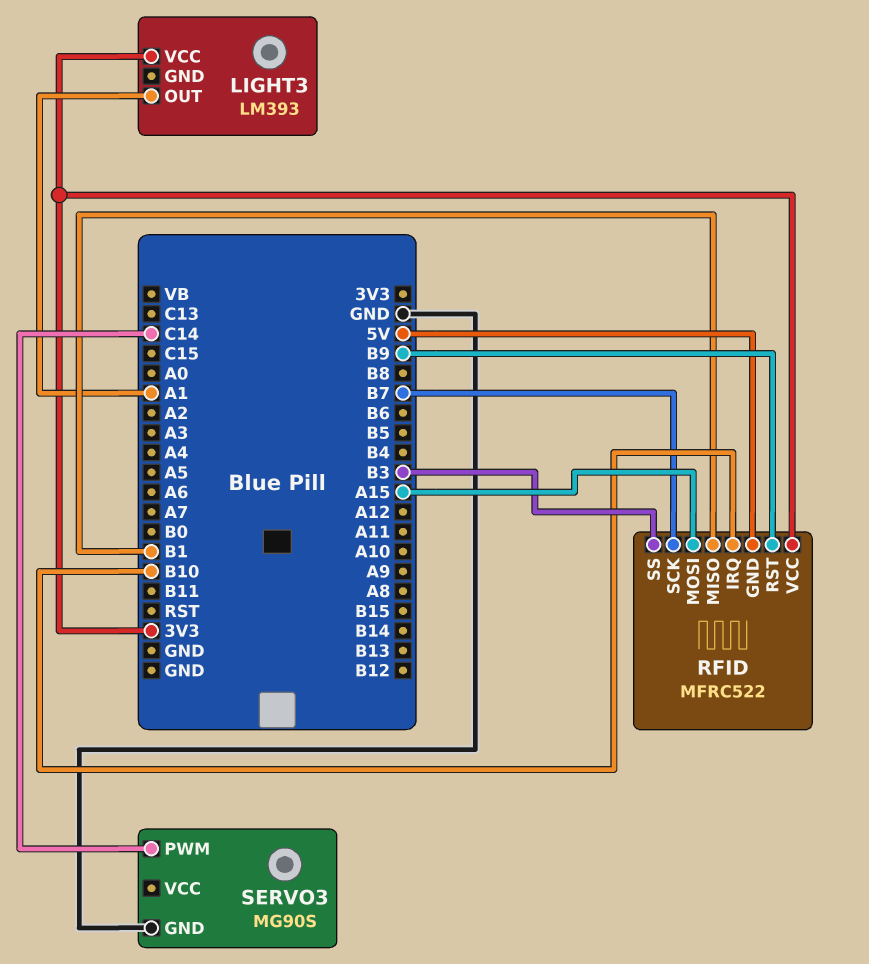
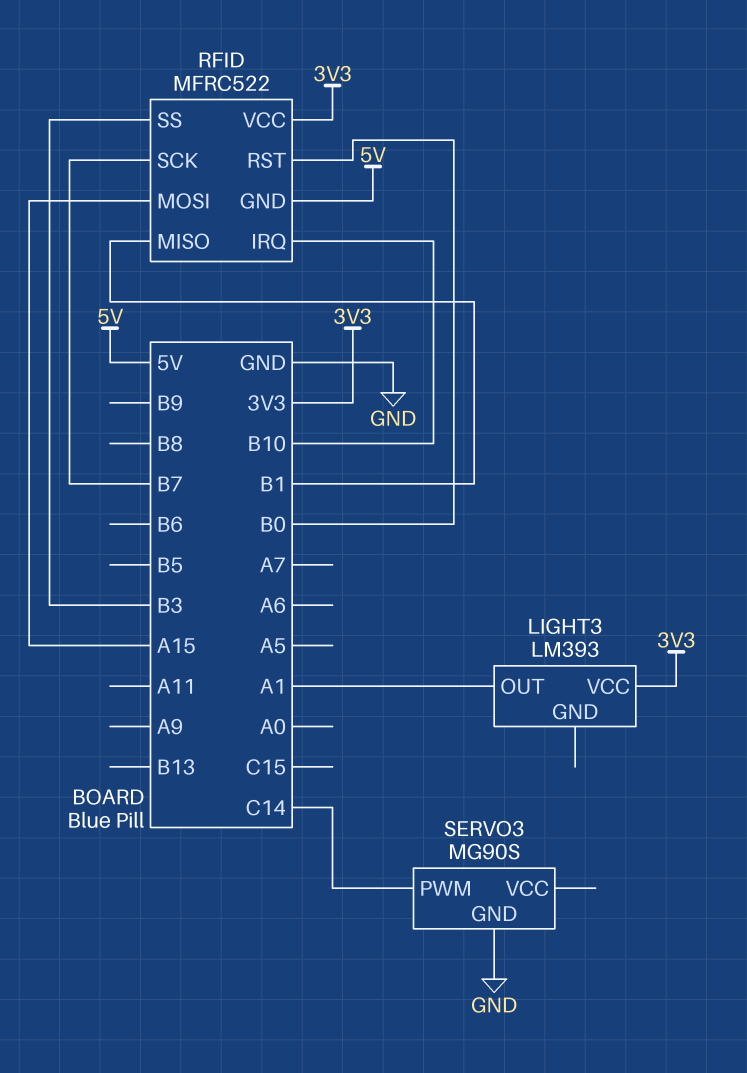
RFID pin RST: B9 -> B0

